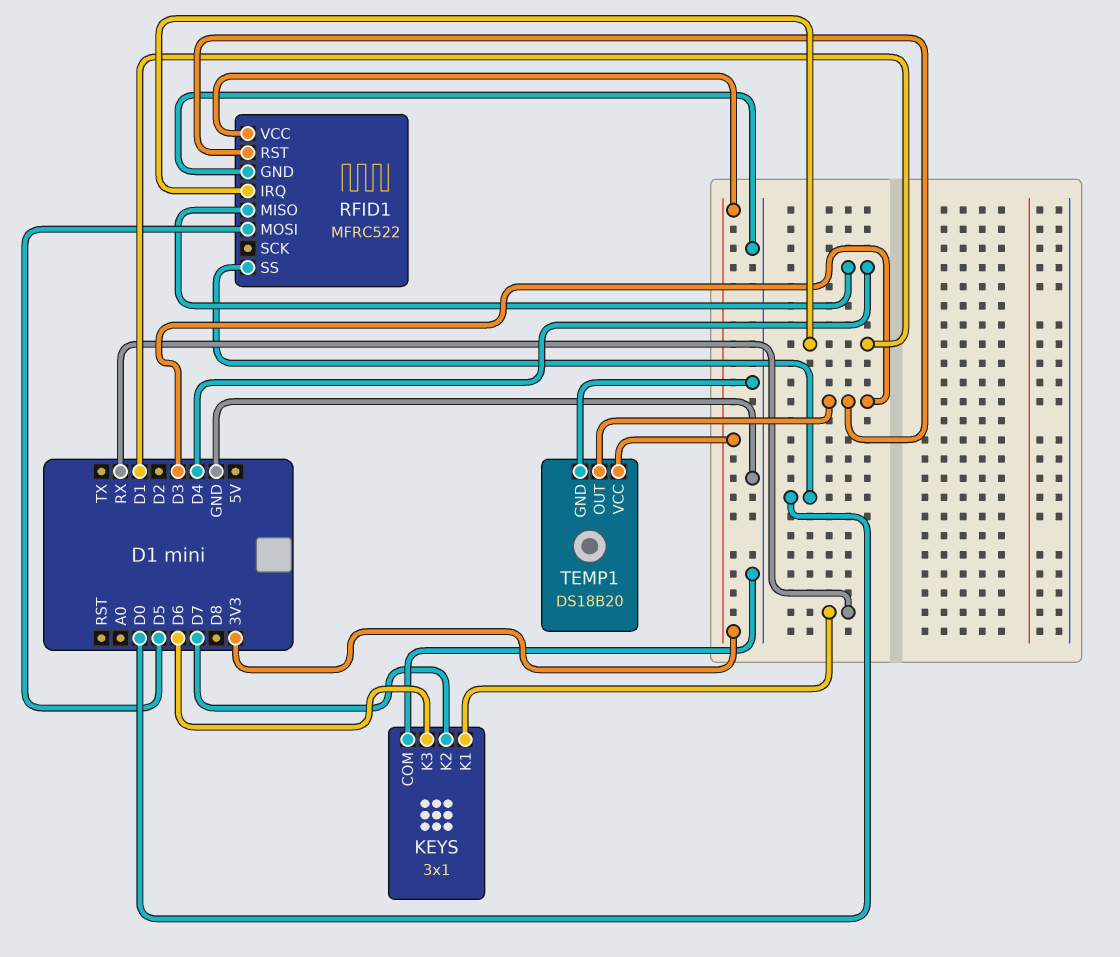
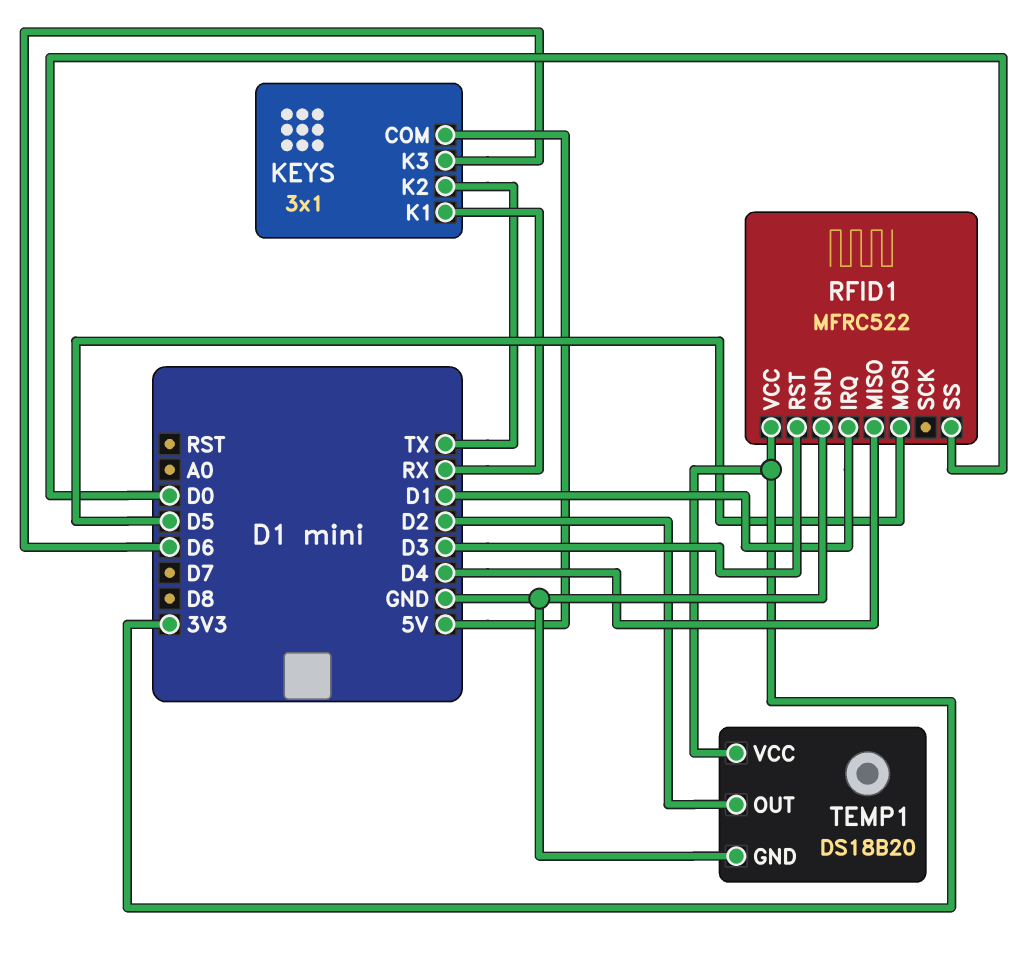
KEYS pin COM: GND -> 5V
KEYS pin K2: D7 -> TX
TEMP1 pin OUT: D3 -> D2

